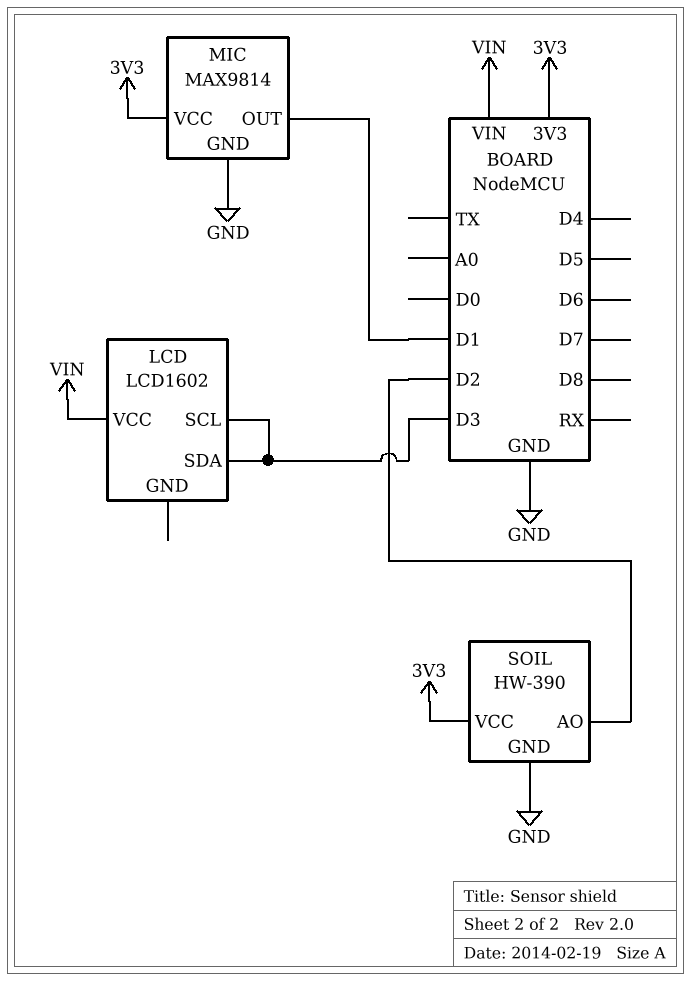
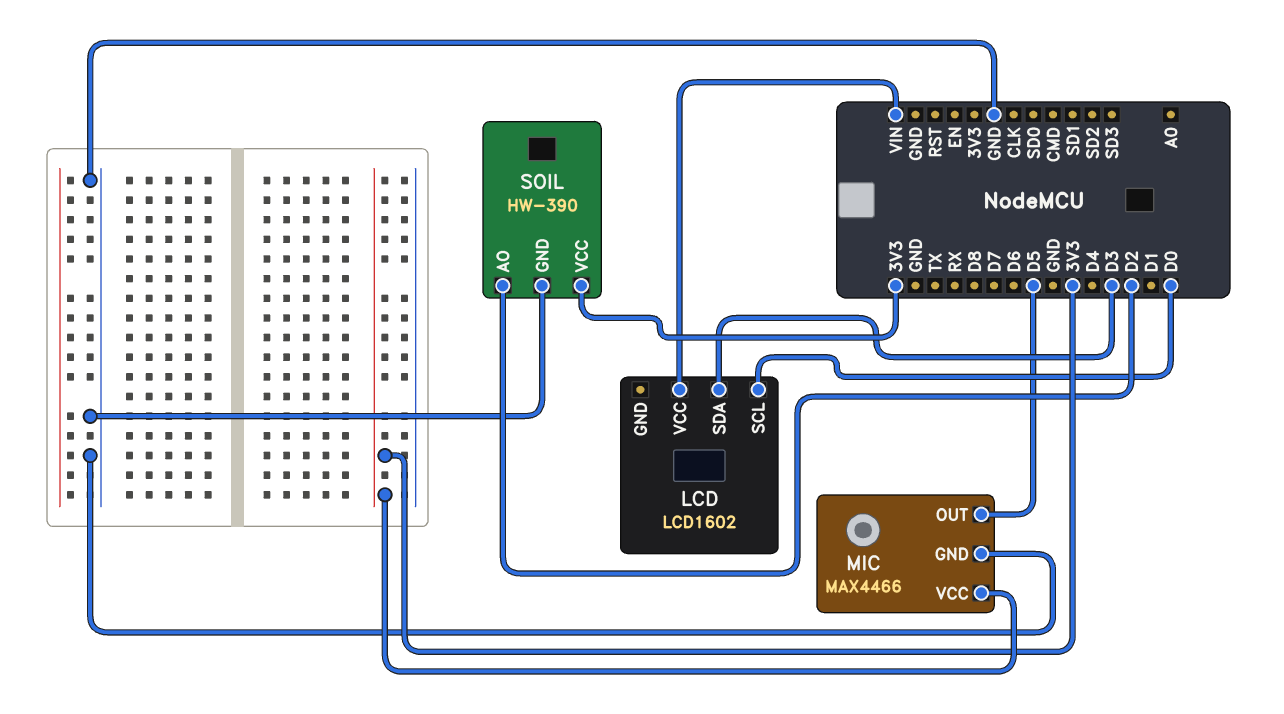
LCD pin SCL: D3 -> D0
MIC: MAX9814 -> MAX4466
MIC pin OUT: D1 -> D5

